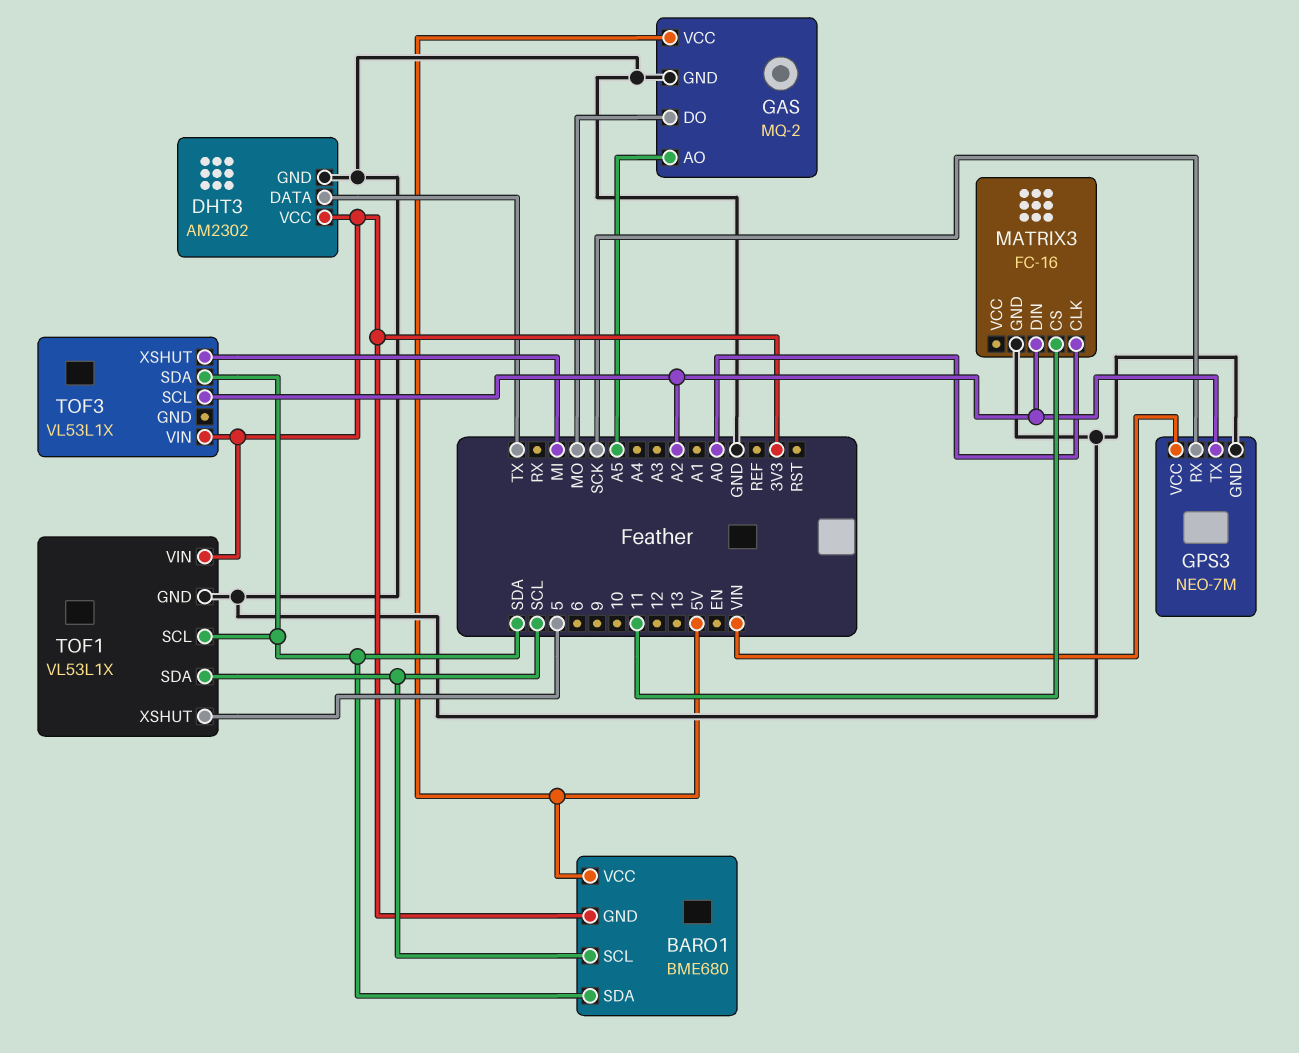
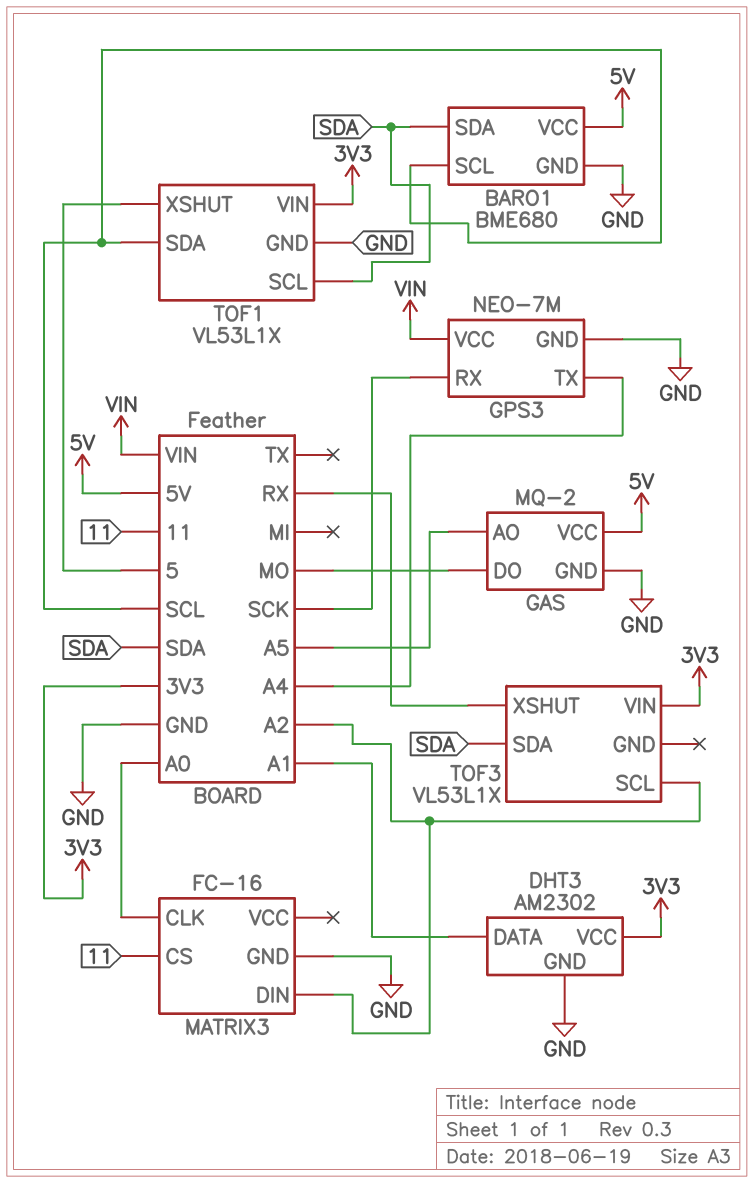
BARO1 pin GND: 3V3 -> GND
DHT3 pin DATA: TX -> A1
GPS3 pin TX: A2 -> A4
TOF3 pin XSHUT: MI -> RX

